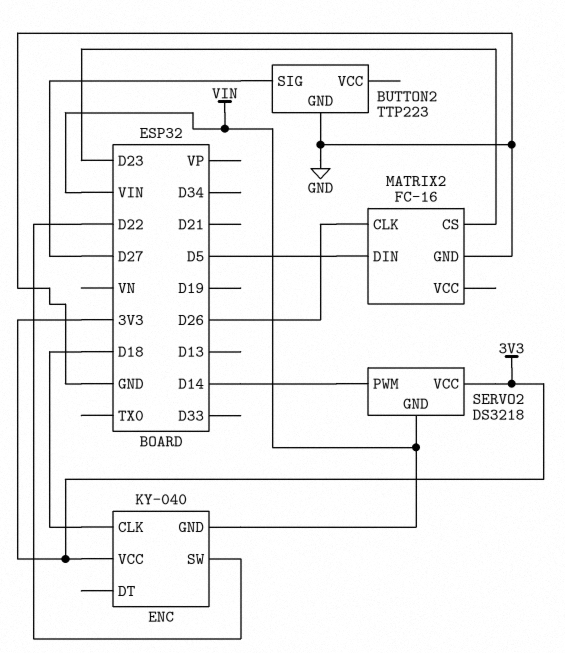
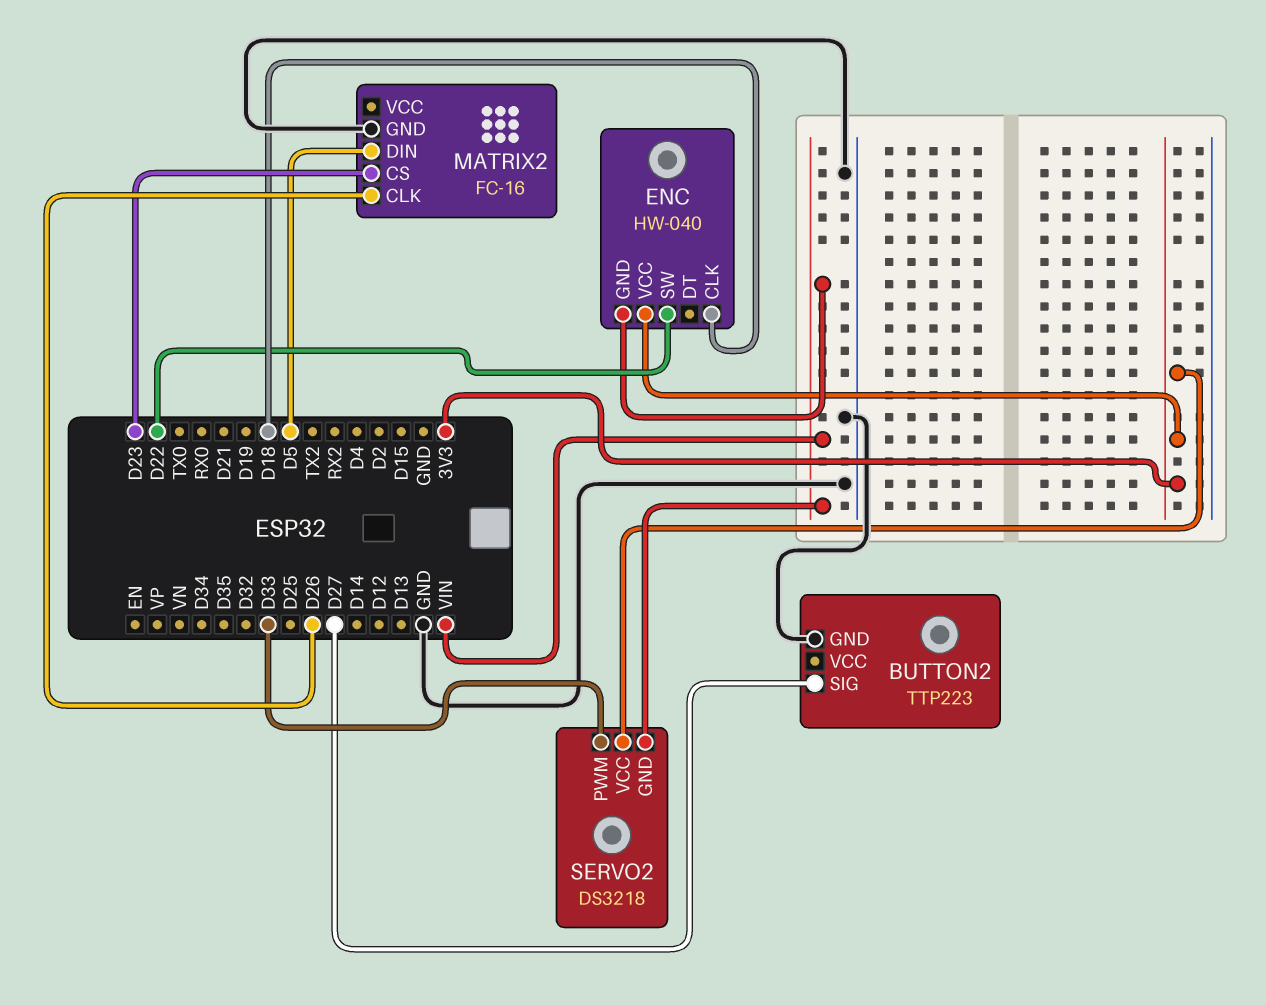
ENC: KY-040 -> HW-040
SERVO2 pin PWM: D14 -> D33

